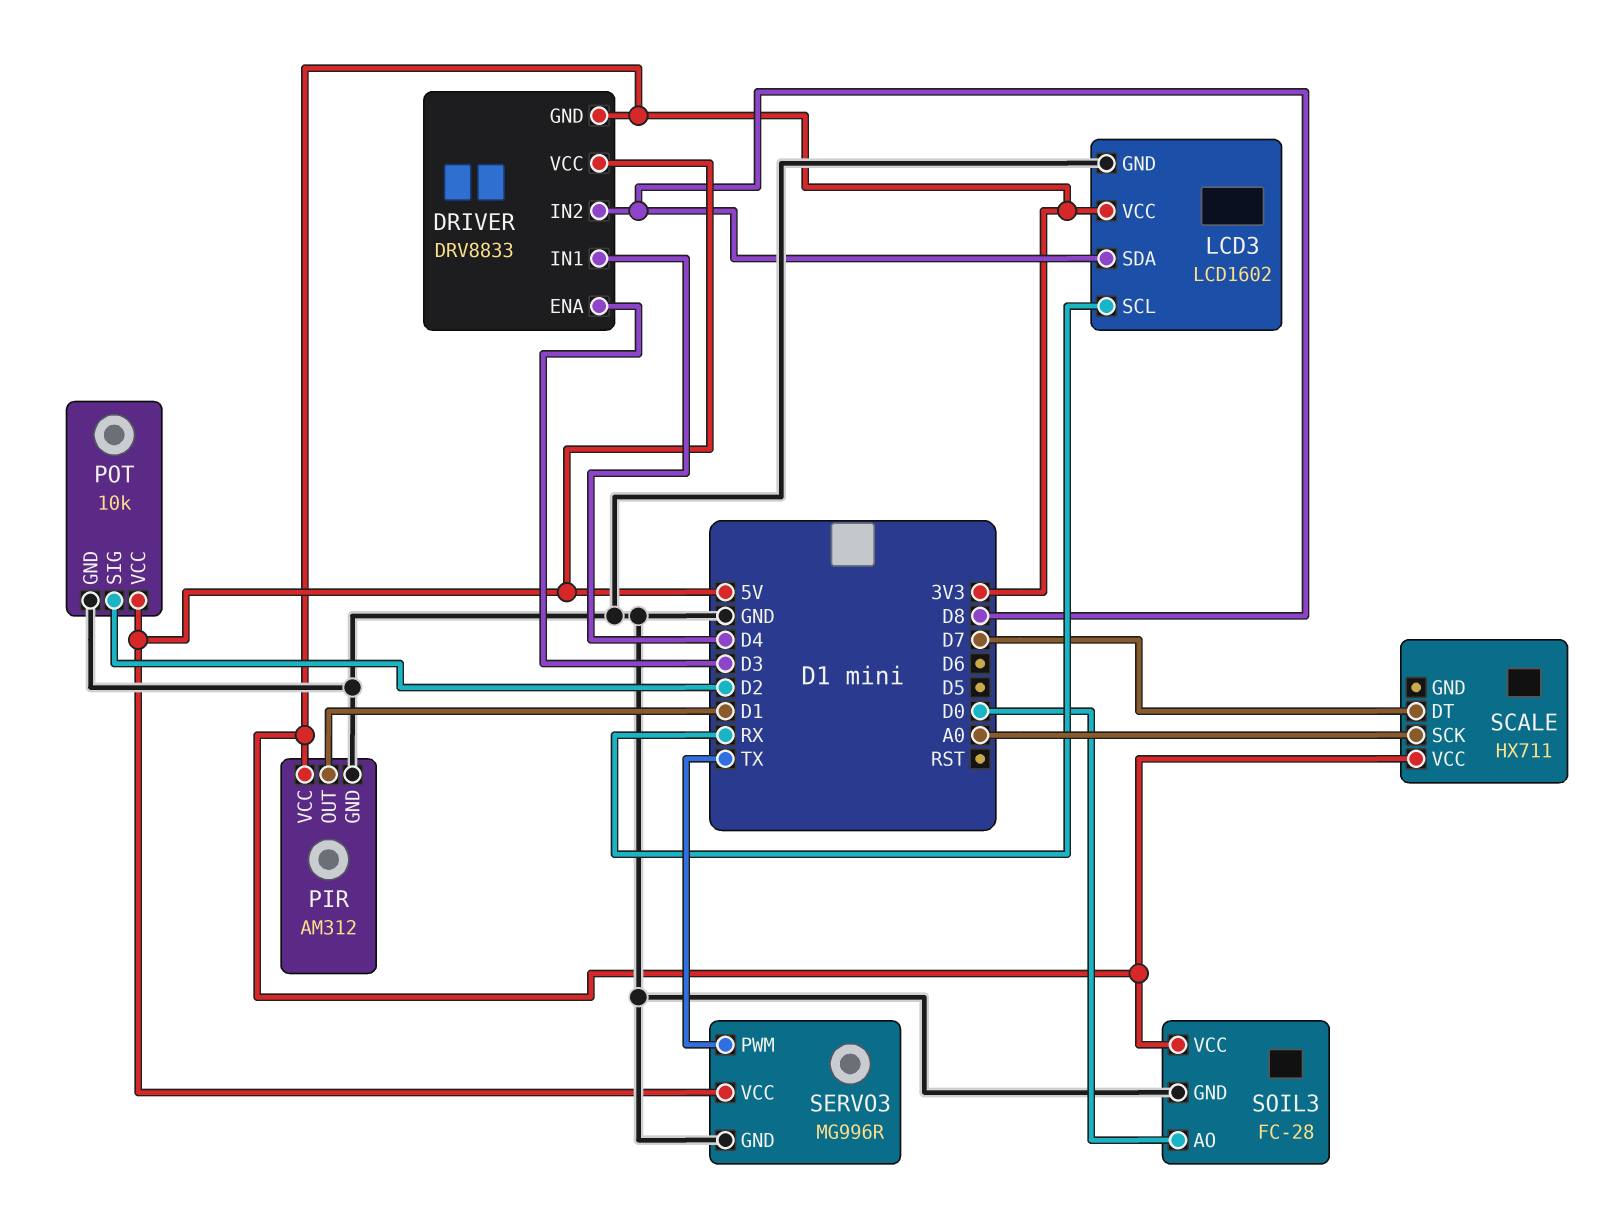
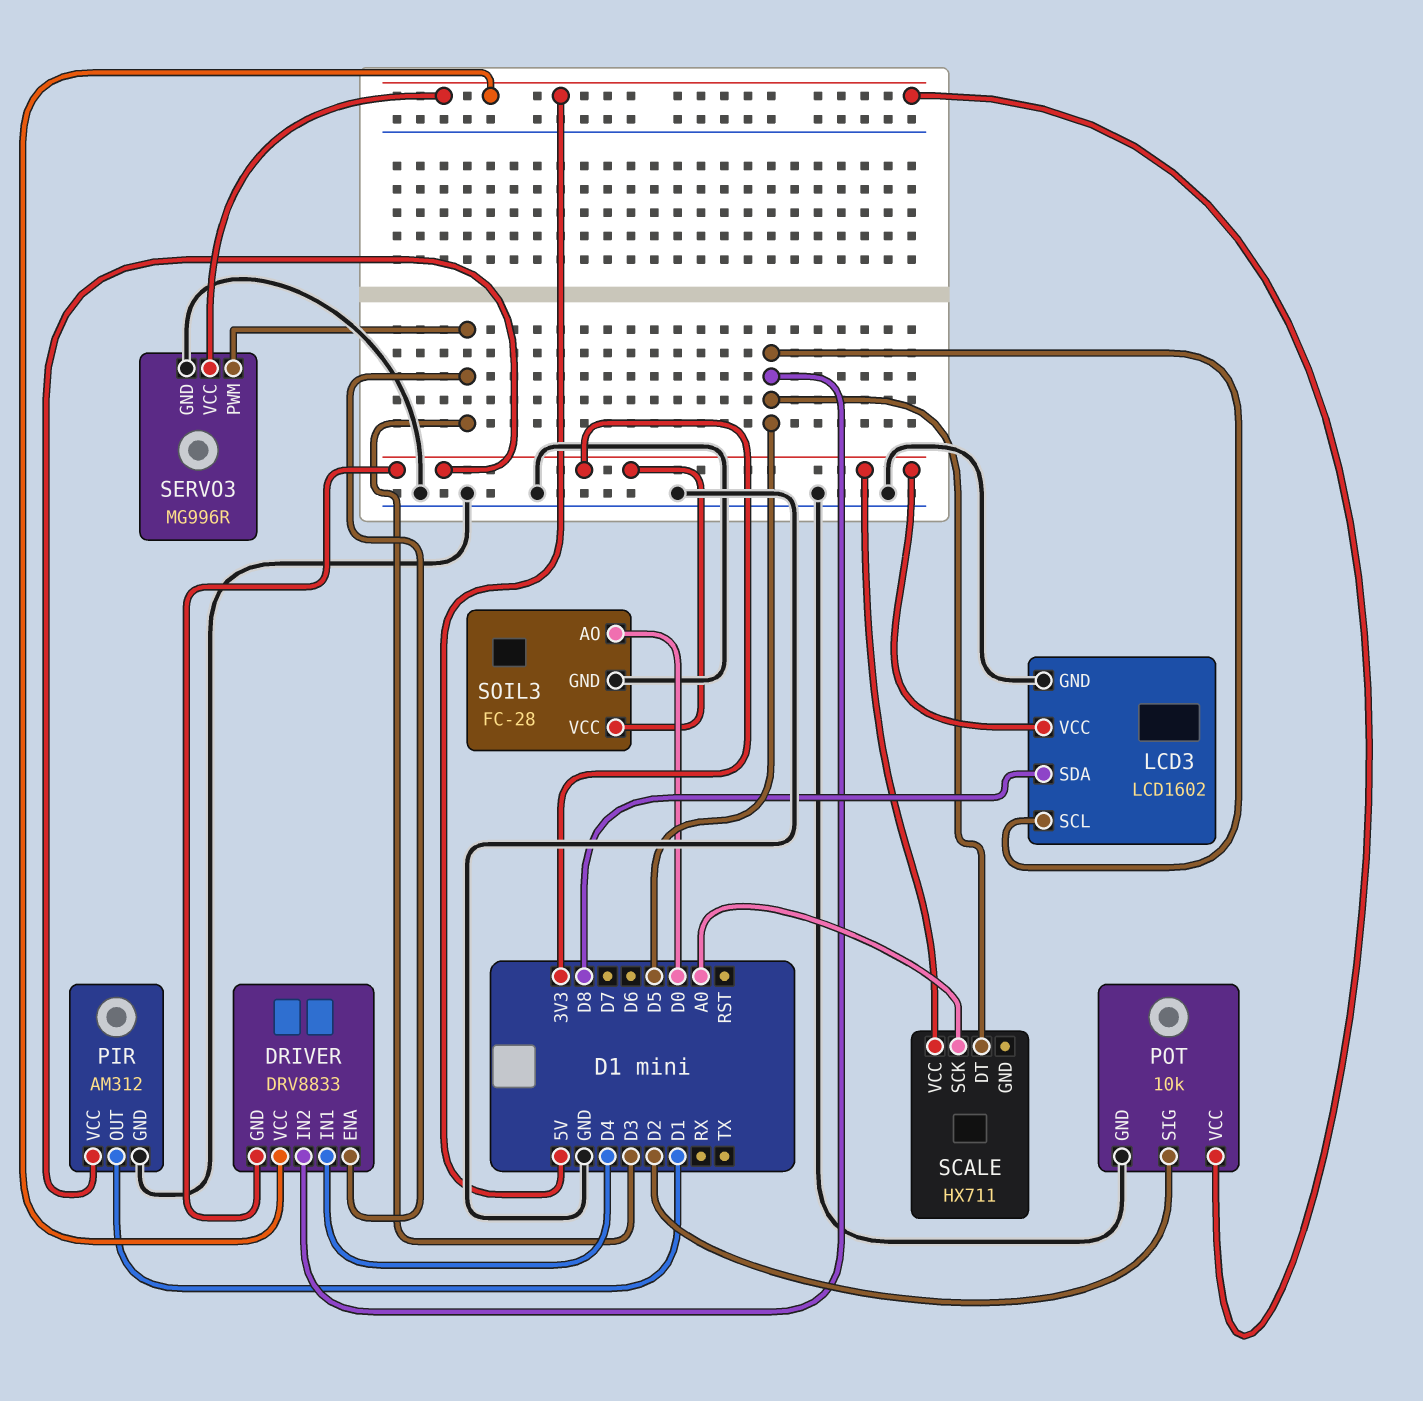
DRIVER pin IN2: D8 -> D5
LCD3 pin SCL: RX -> D5
SCALE pin DT: D7 -> D5
SERVO3 pin PWM: TX -> D3

